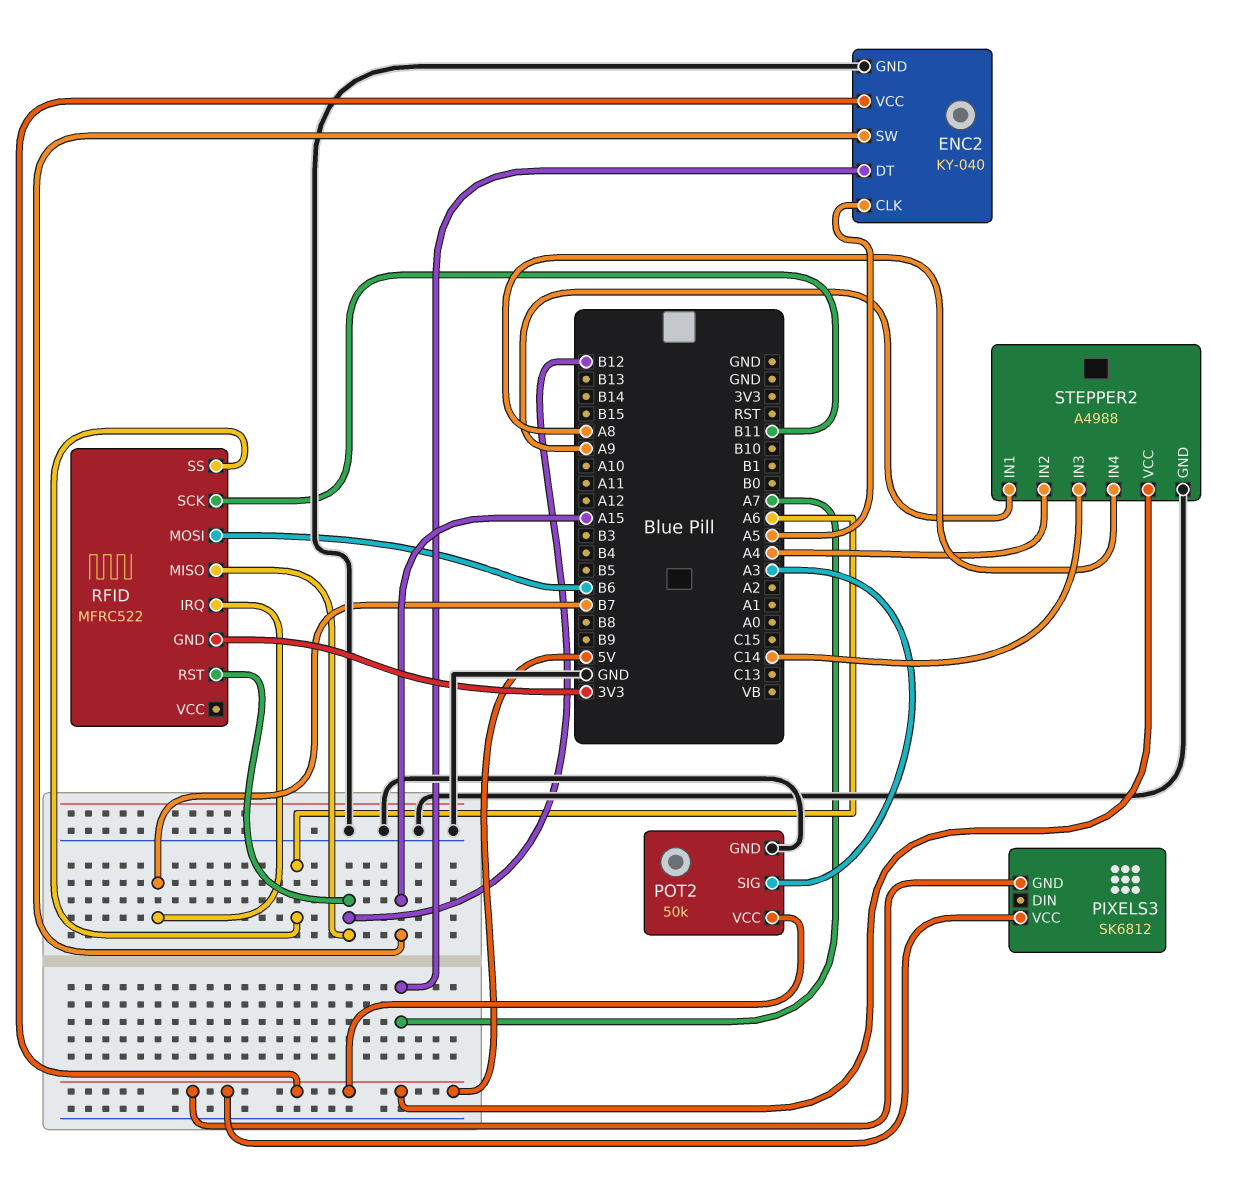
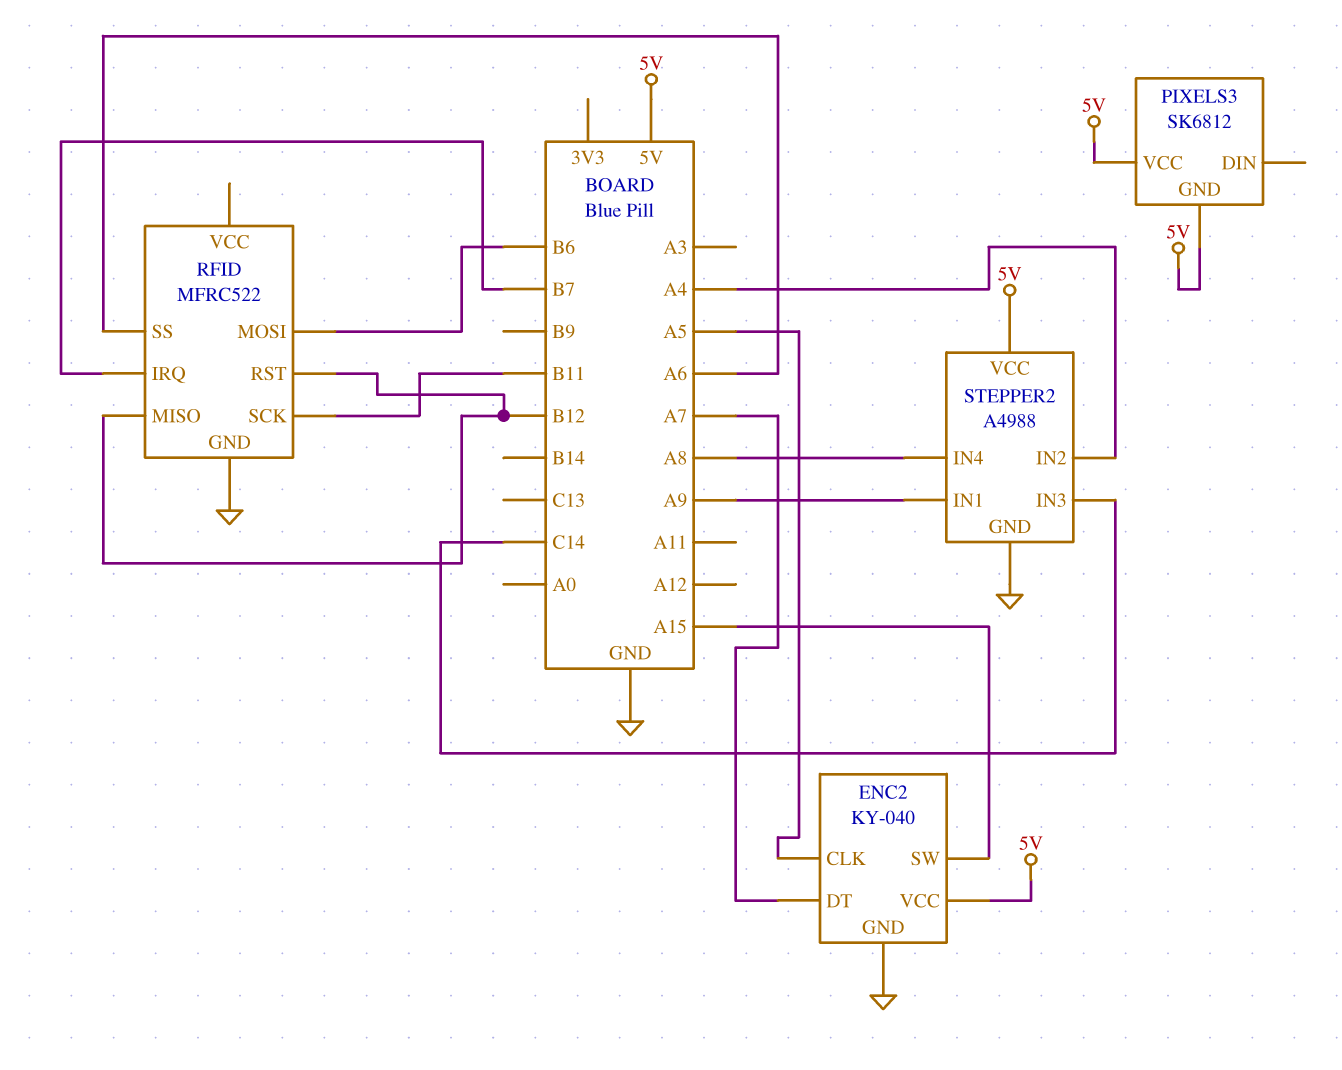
POT2: 50k -> none
POT2 pin GND: GND -> none
POT2 pin SIG: A3 -> none
POT2 pin VCC: 5V -> none
RFID pin GND: 3V3 -> GND

